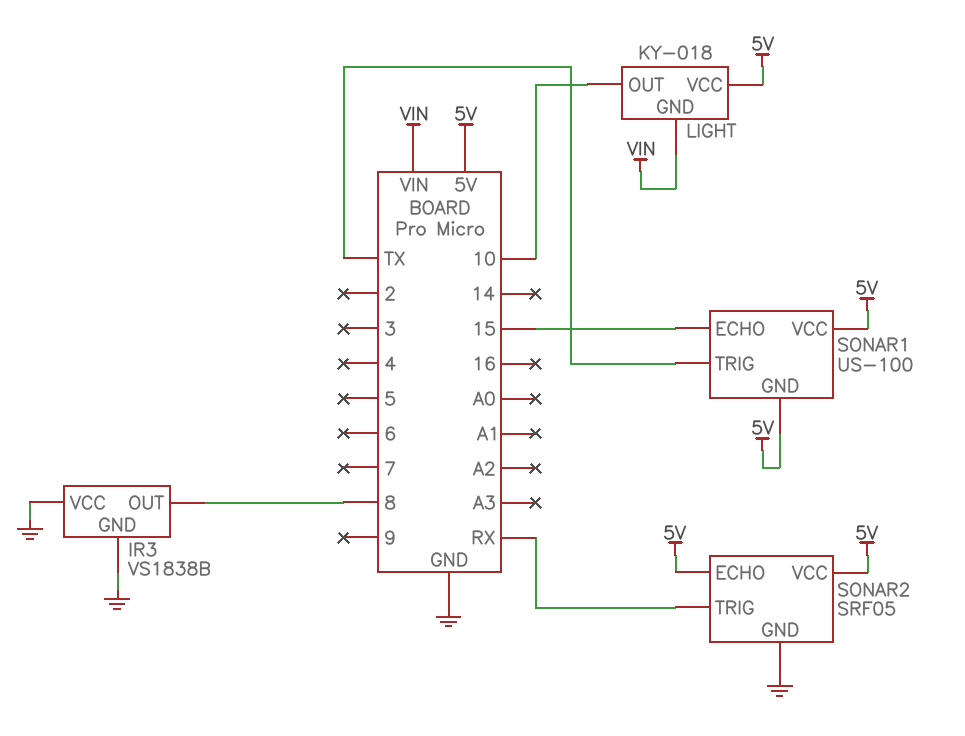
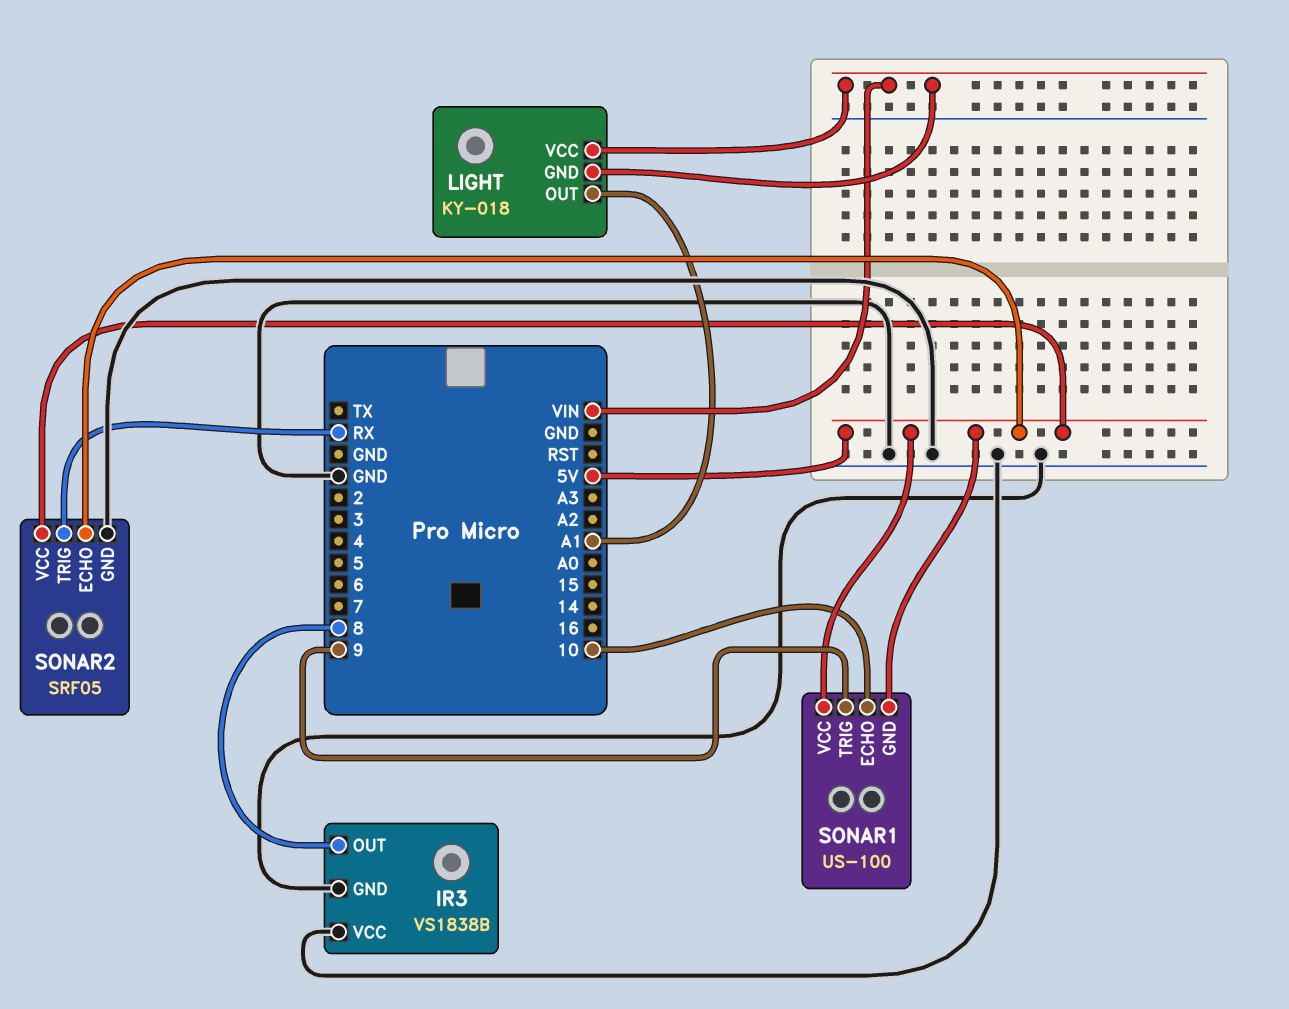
LIGHT pin OUT: 10 -> A1
LIGHT pin VCC: 5V -> VIN
SONAR1 pin ECHO: 15 -> 10
SONAR1 pin TRIG: TX -> 9

